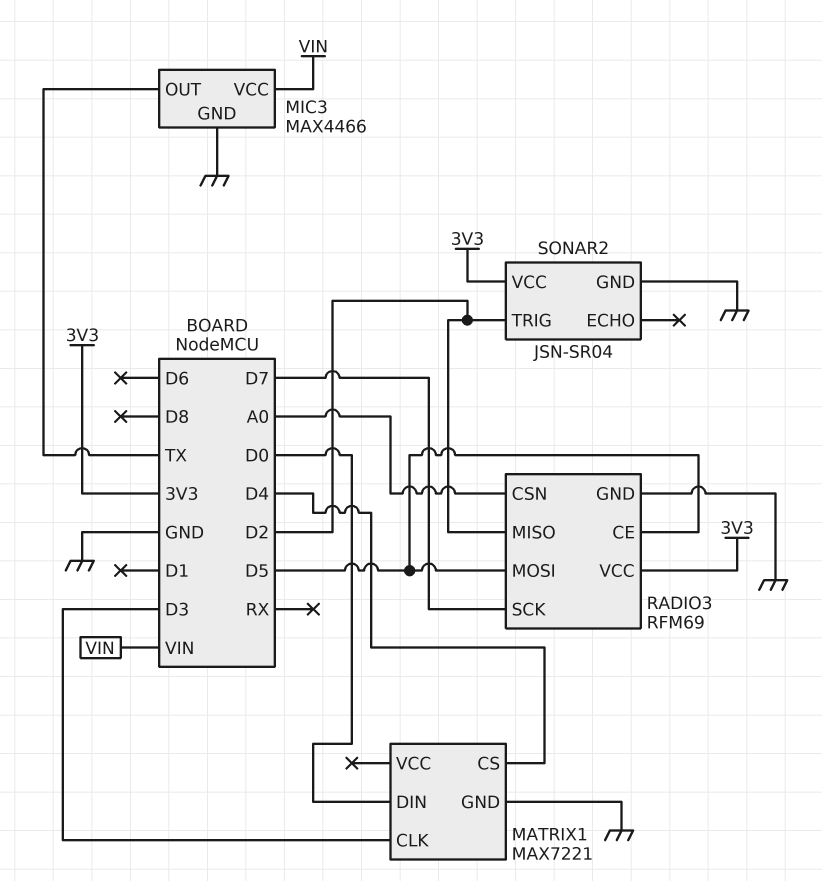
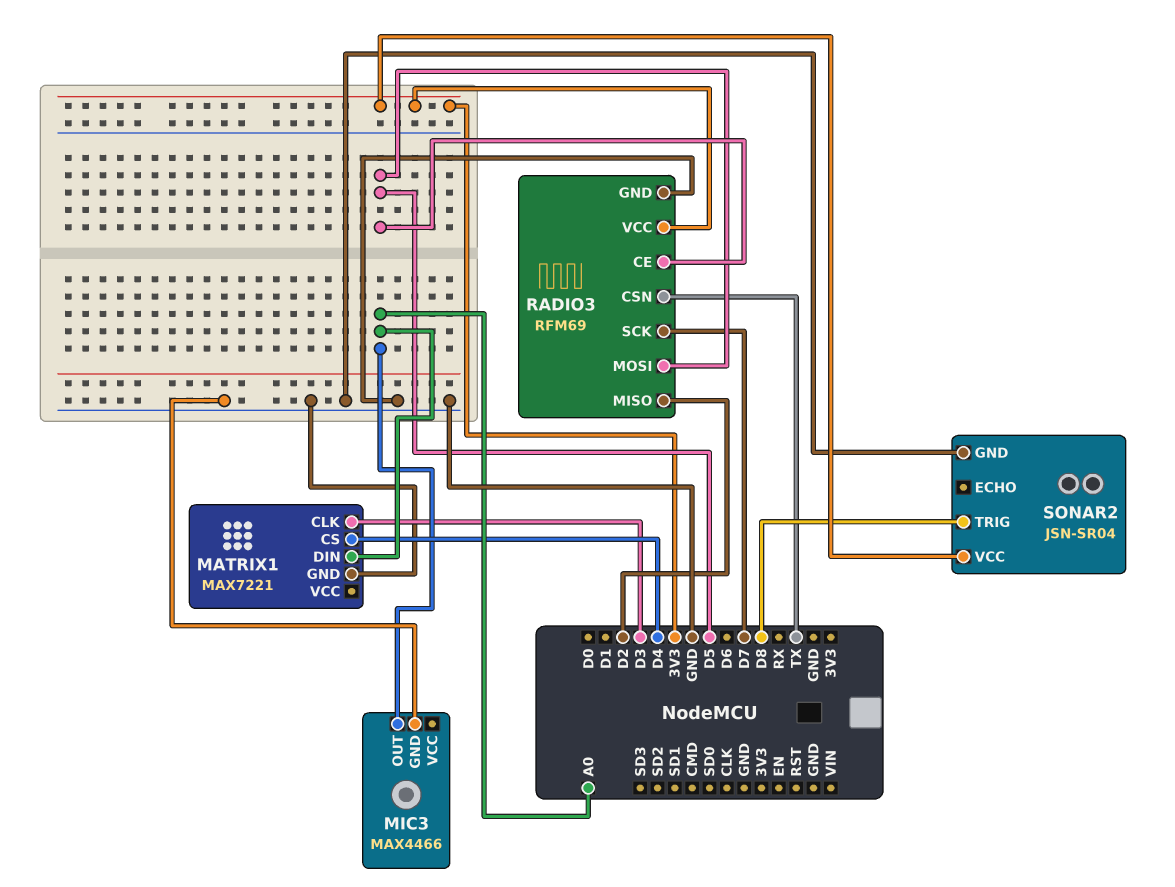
MATRIX1 pin DIN: D0 -> A0
MIC3 pin OUT: TX -> A0
MIC3 pin VCC: VIN -> none
RADIO3 pin CSN: A0 -> TX
SONAR2 pin TRIG: D2 -> D8

